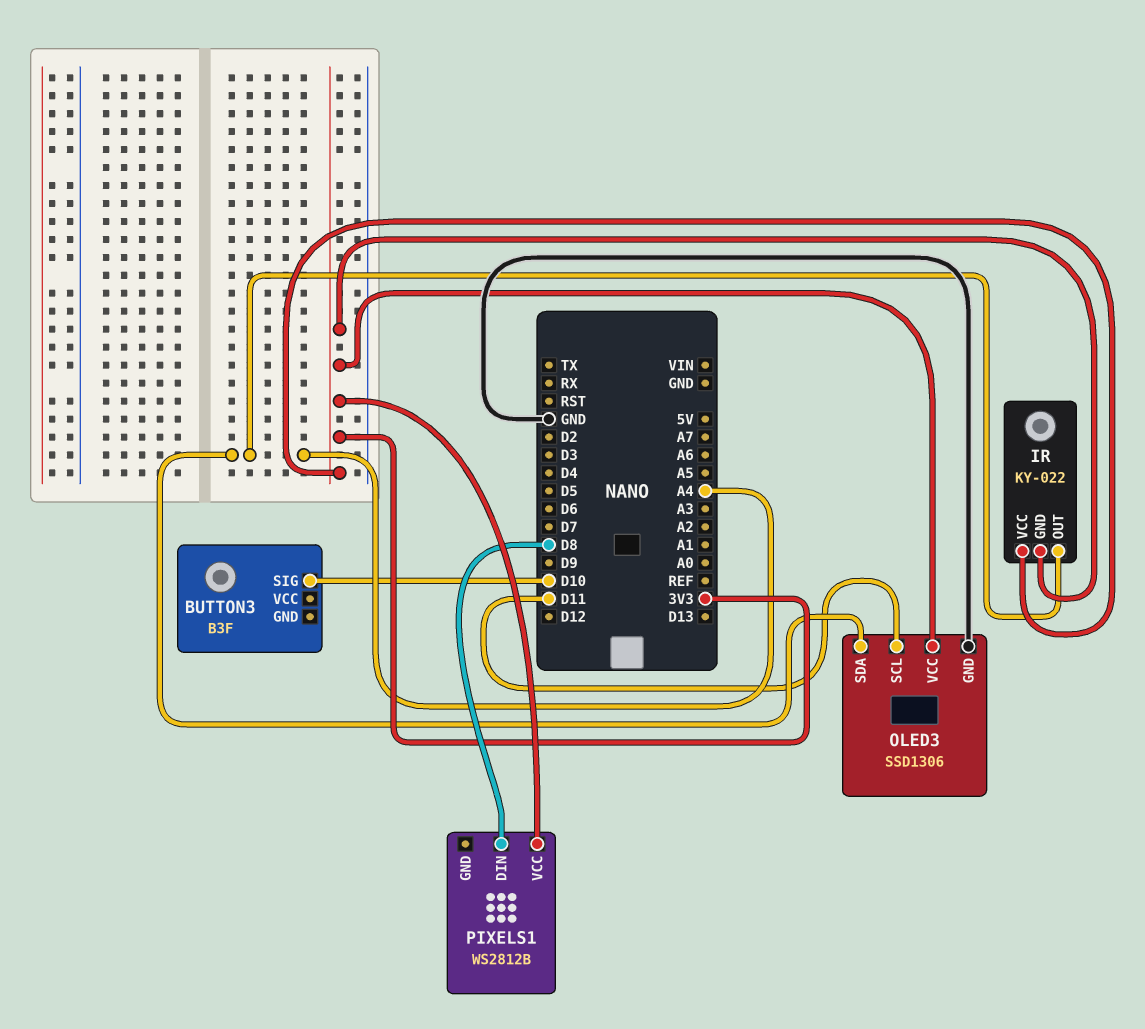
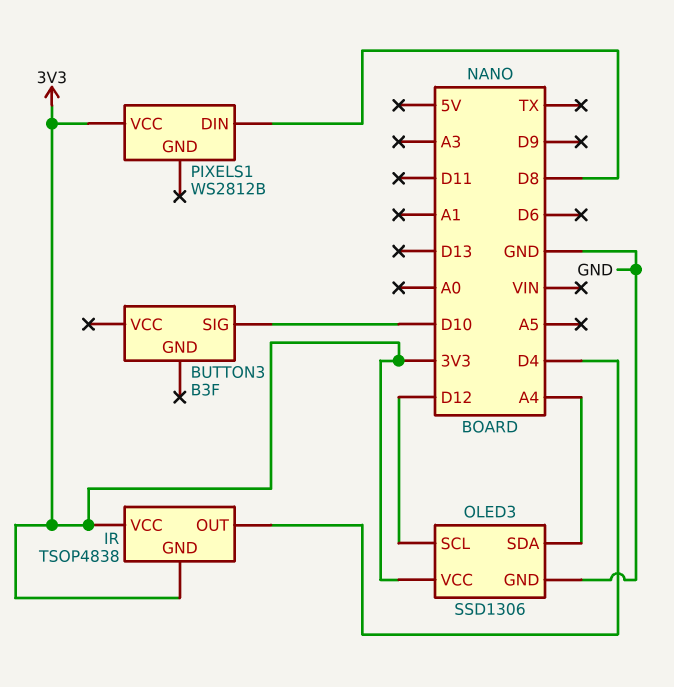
IR: KY-022 -> TSOP4838
IR pin OUT: A4 -> D4
OLED3 pin SCL: D11 -> D12

